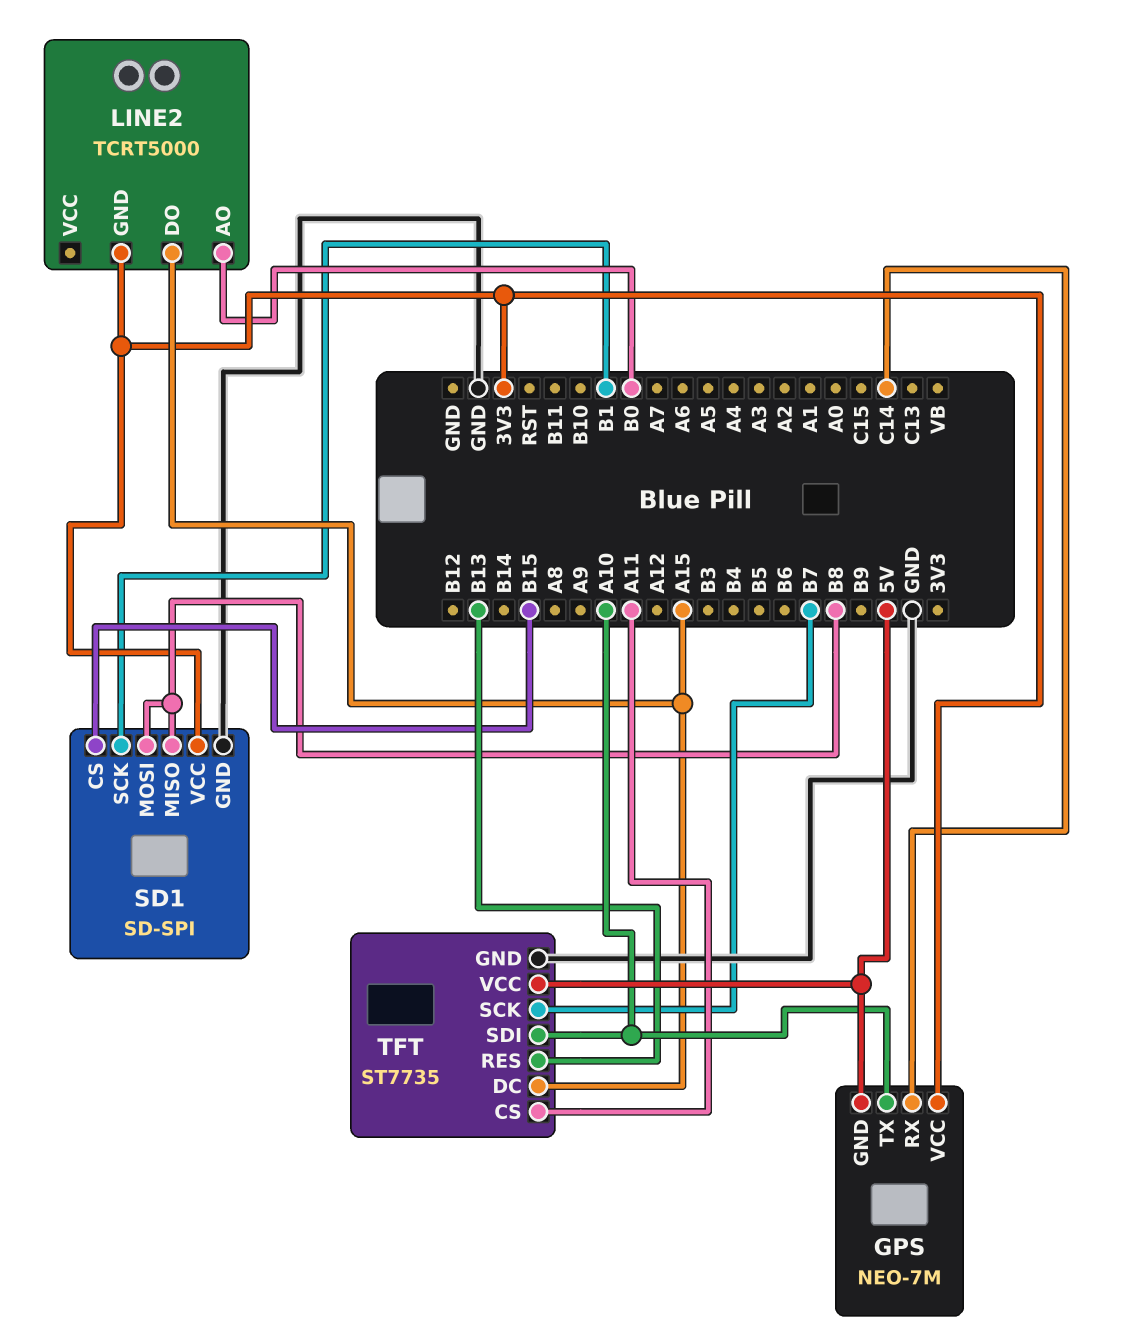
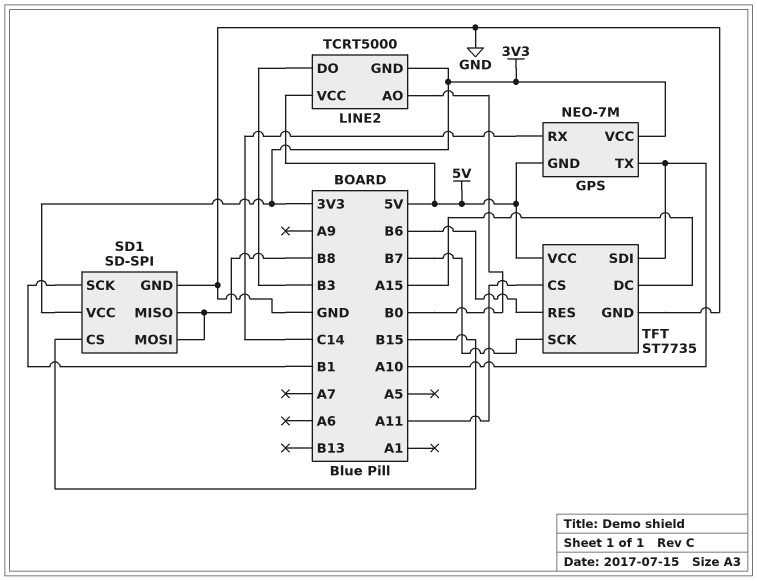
LINE2 pin DO: A15 -> B3
LINE2 pin VCC: none -> 5V
TFT pin RES: B13 -> B6

